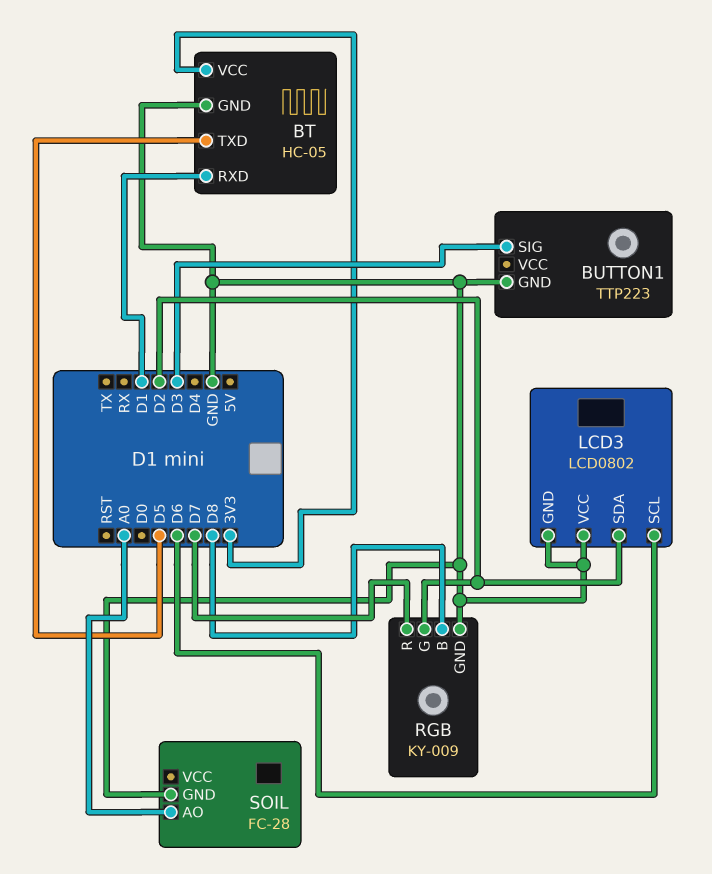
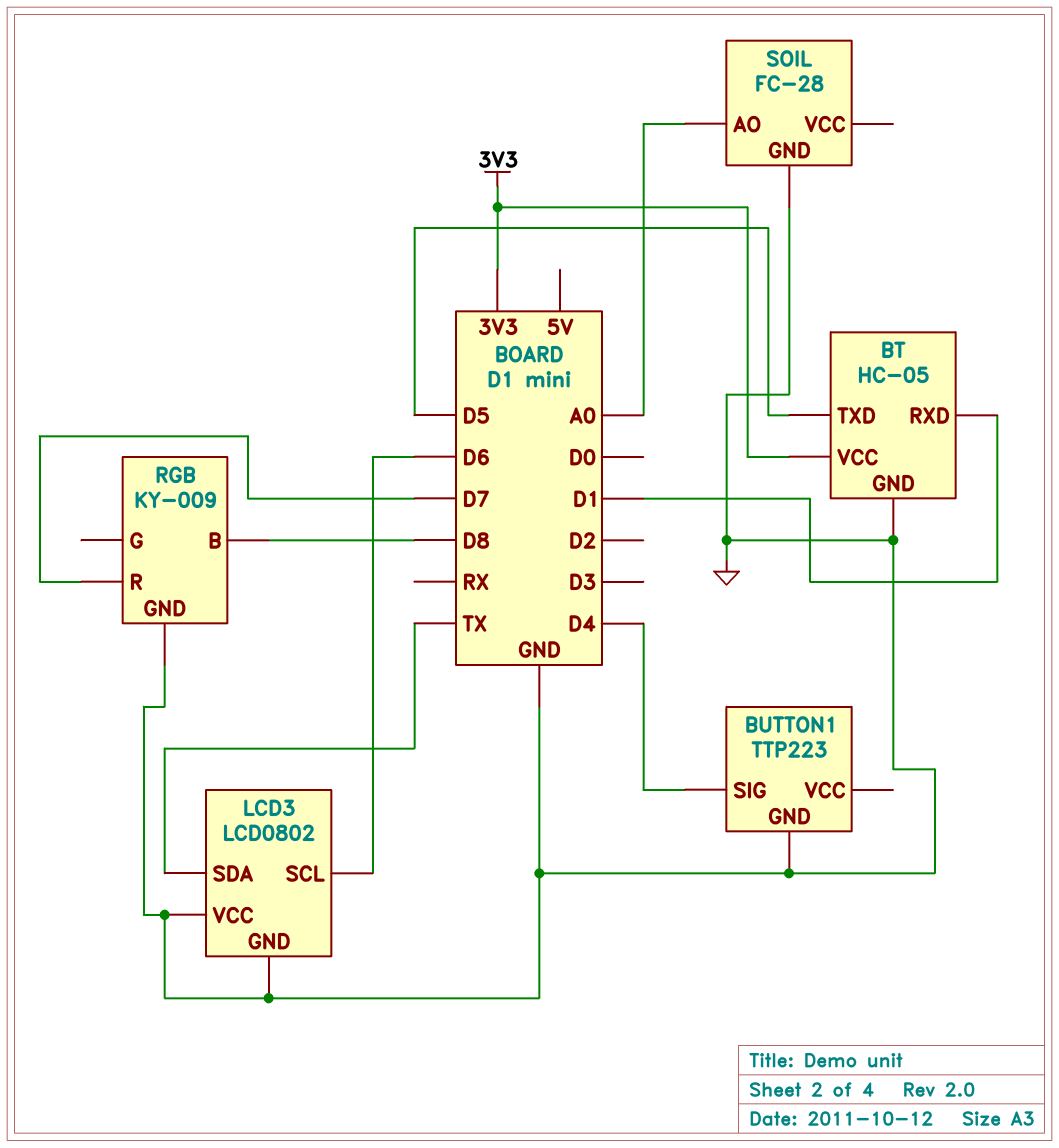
BUTTON1 pin SIG: D3 -> D4
LCD3 pin SDA: D2 -> TX
RGB pin G: D2 -> none

